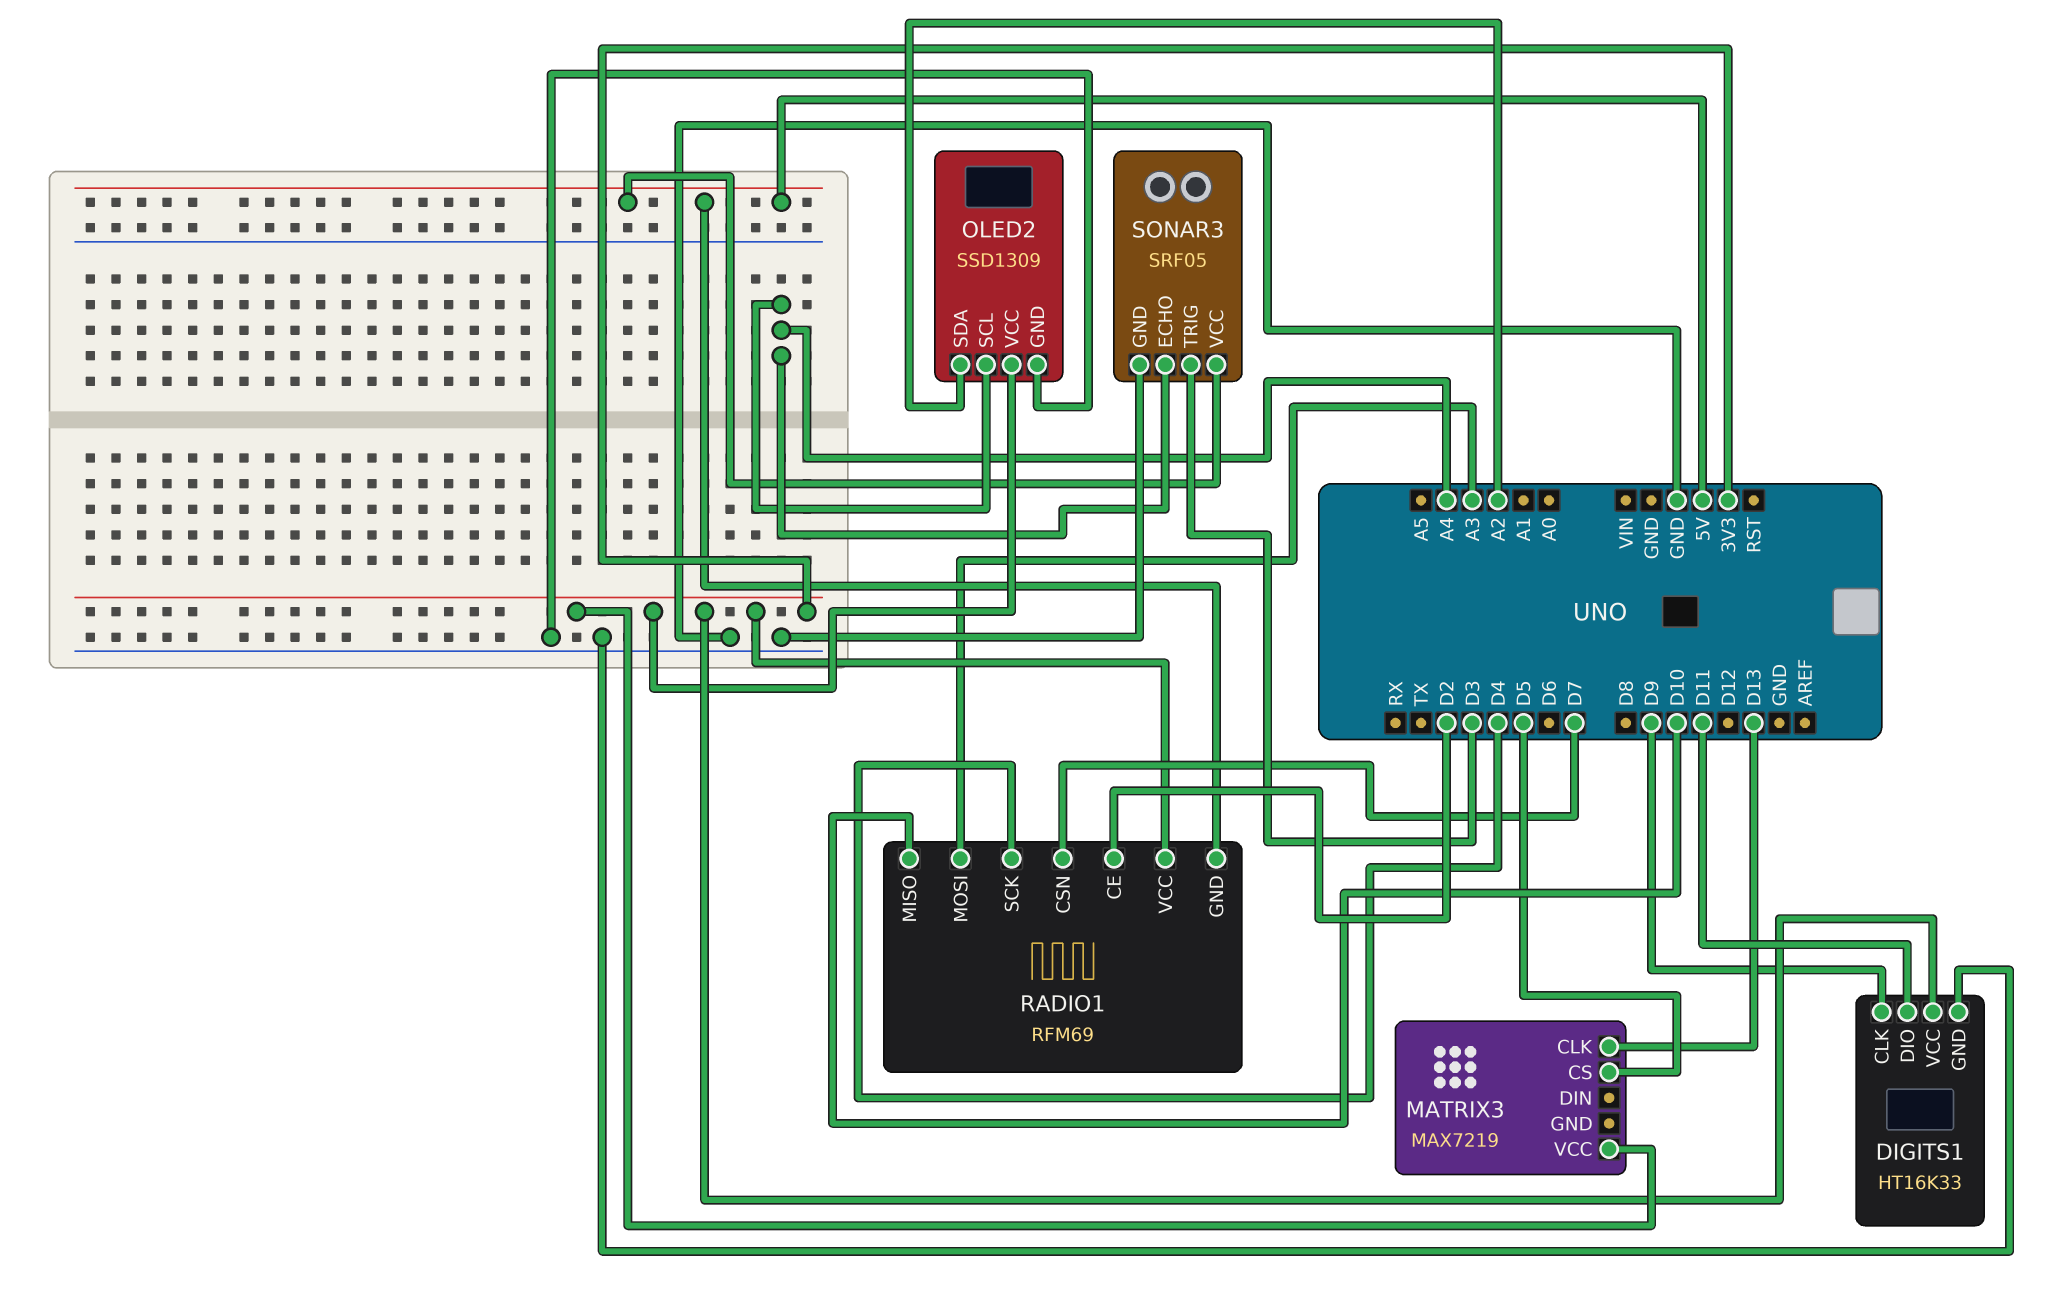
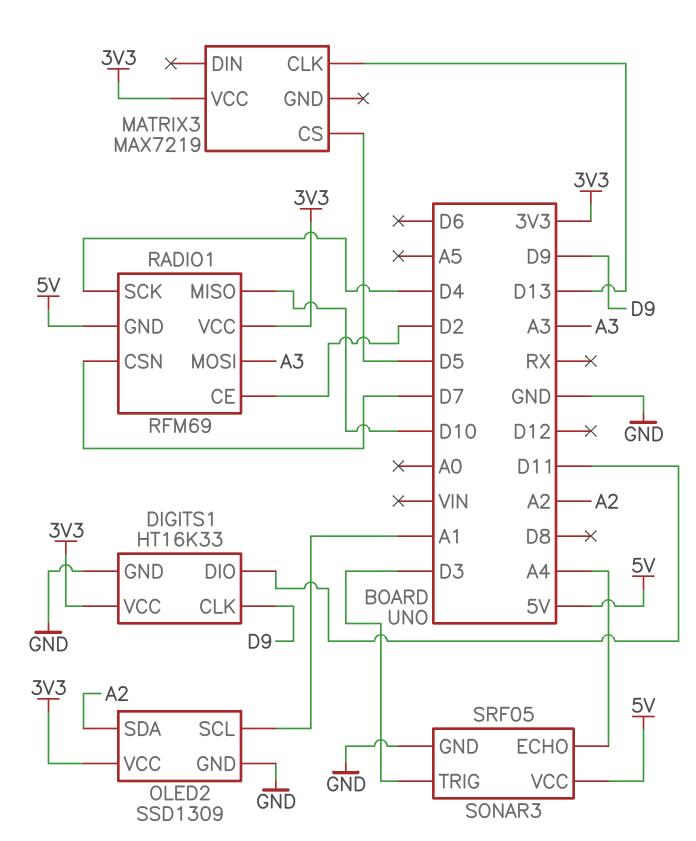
OLED2 pin SCL: A4 -> A1

